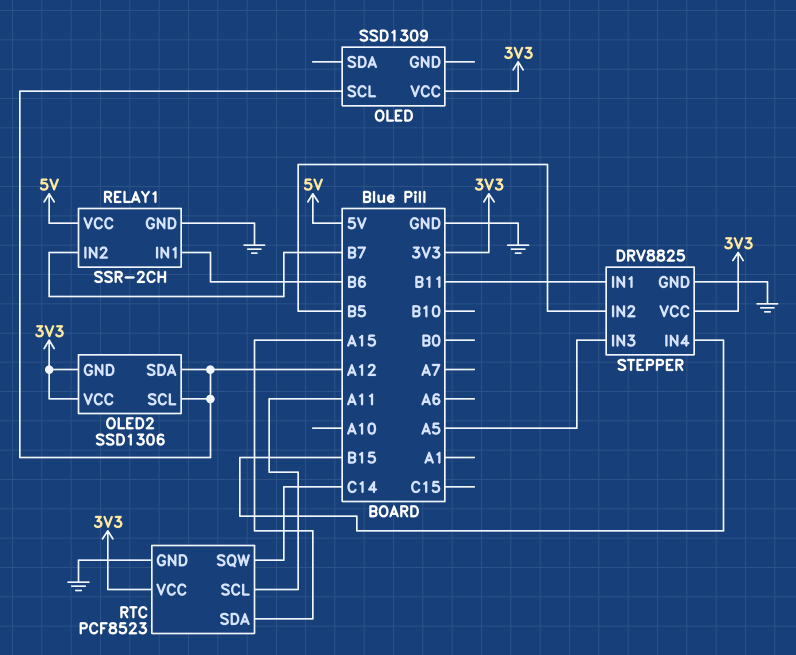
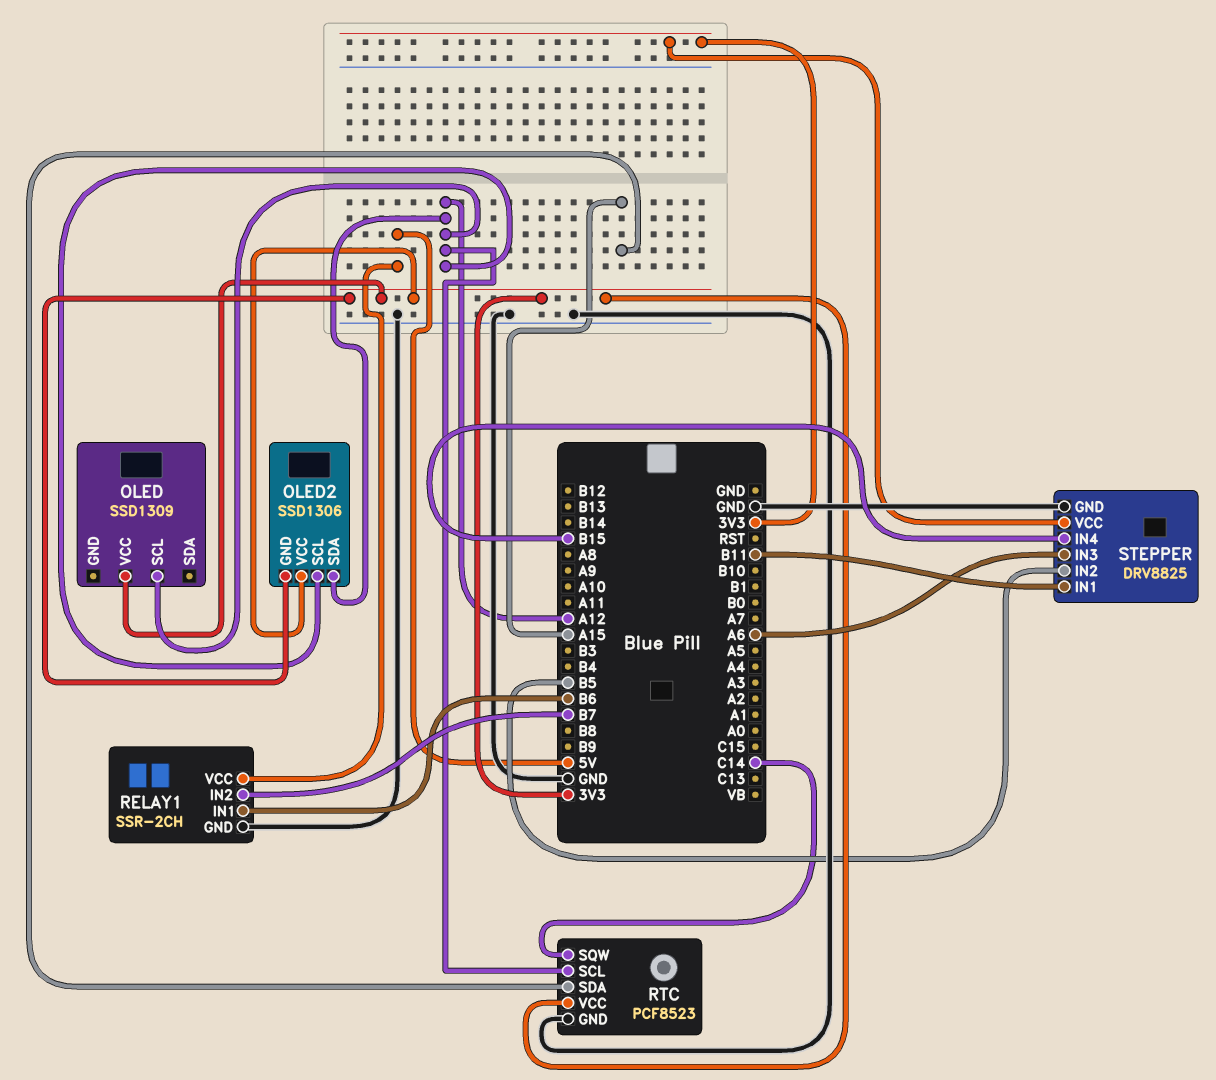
RTC pin SCL: A11 -> A12
STEPPER pin IN3: A5 -> A6

